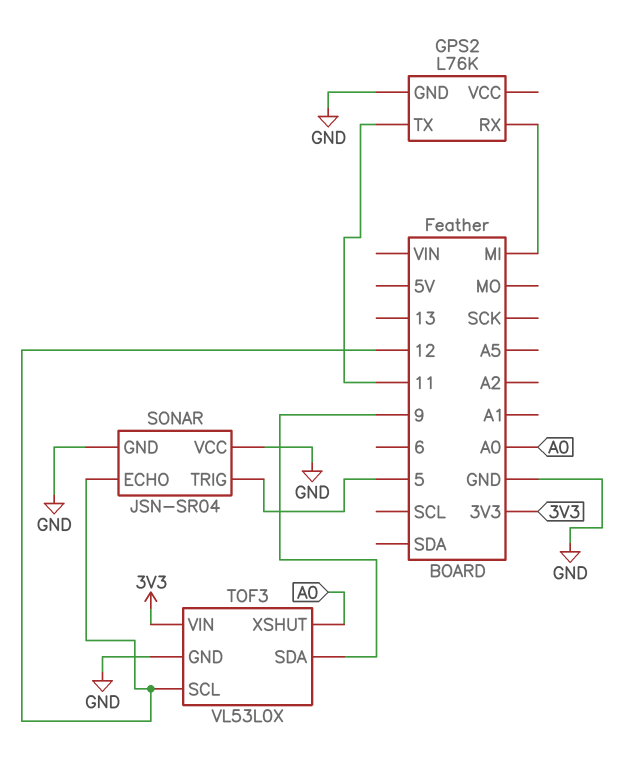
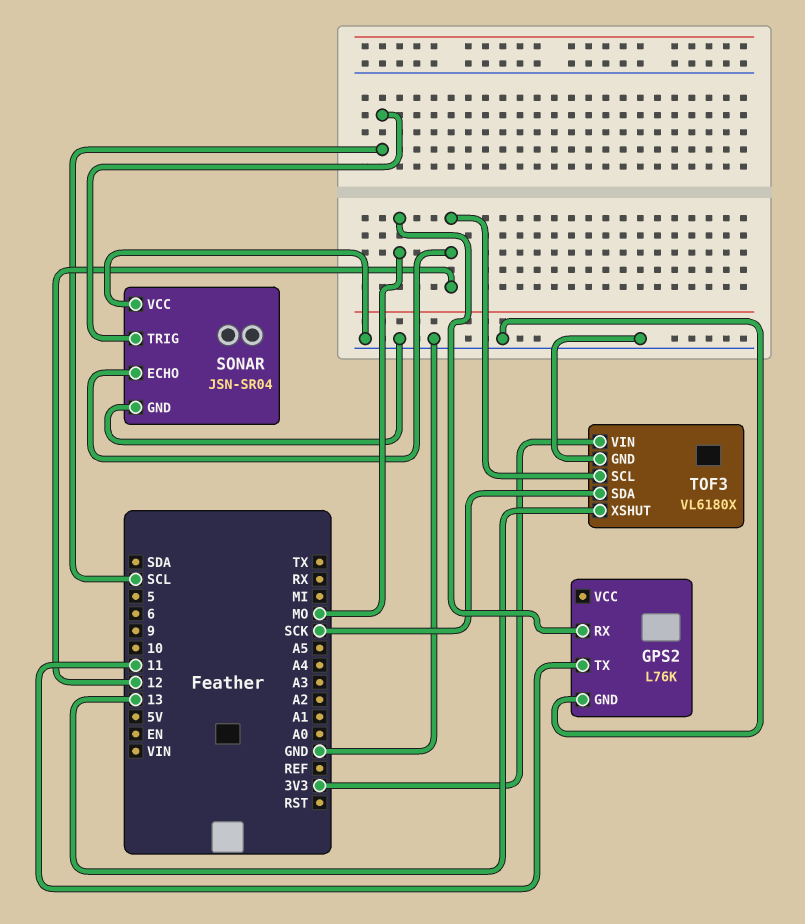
GPS2 pin RX: MI -> MO
SONAR pin TRIG: 5 -> SCL
TOF3: VL53L0X -> VL6180X
TOF3 pin SDA: 9 -> SCK
TOF3 pin XSHUT: A0 -> 13

